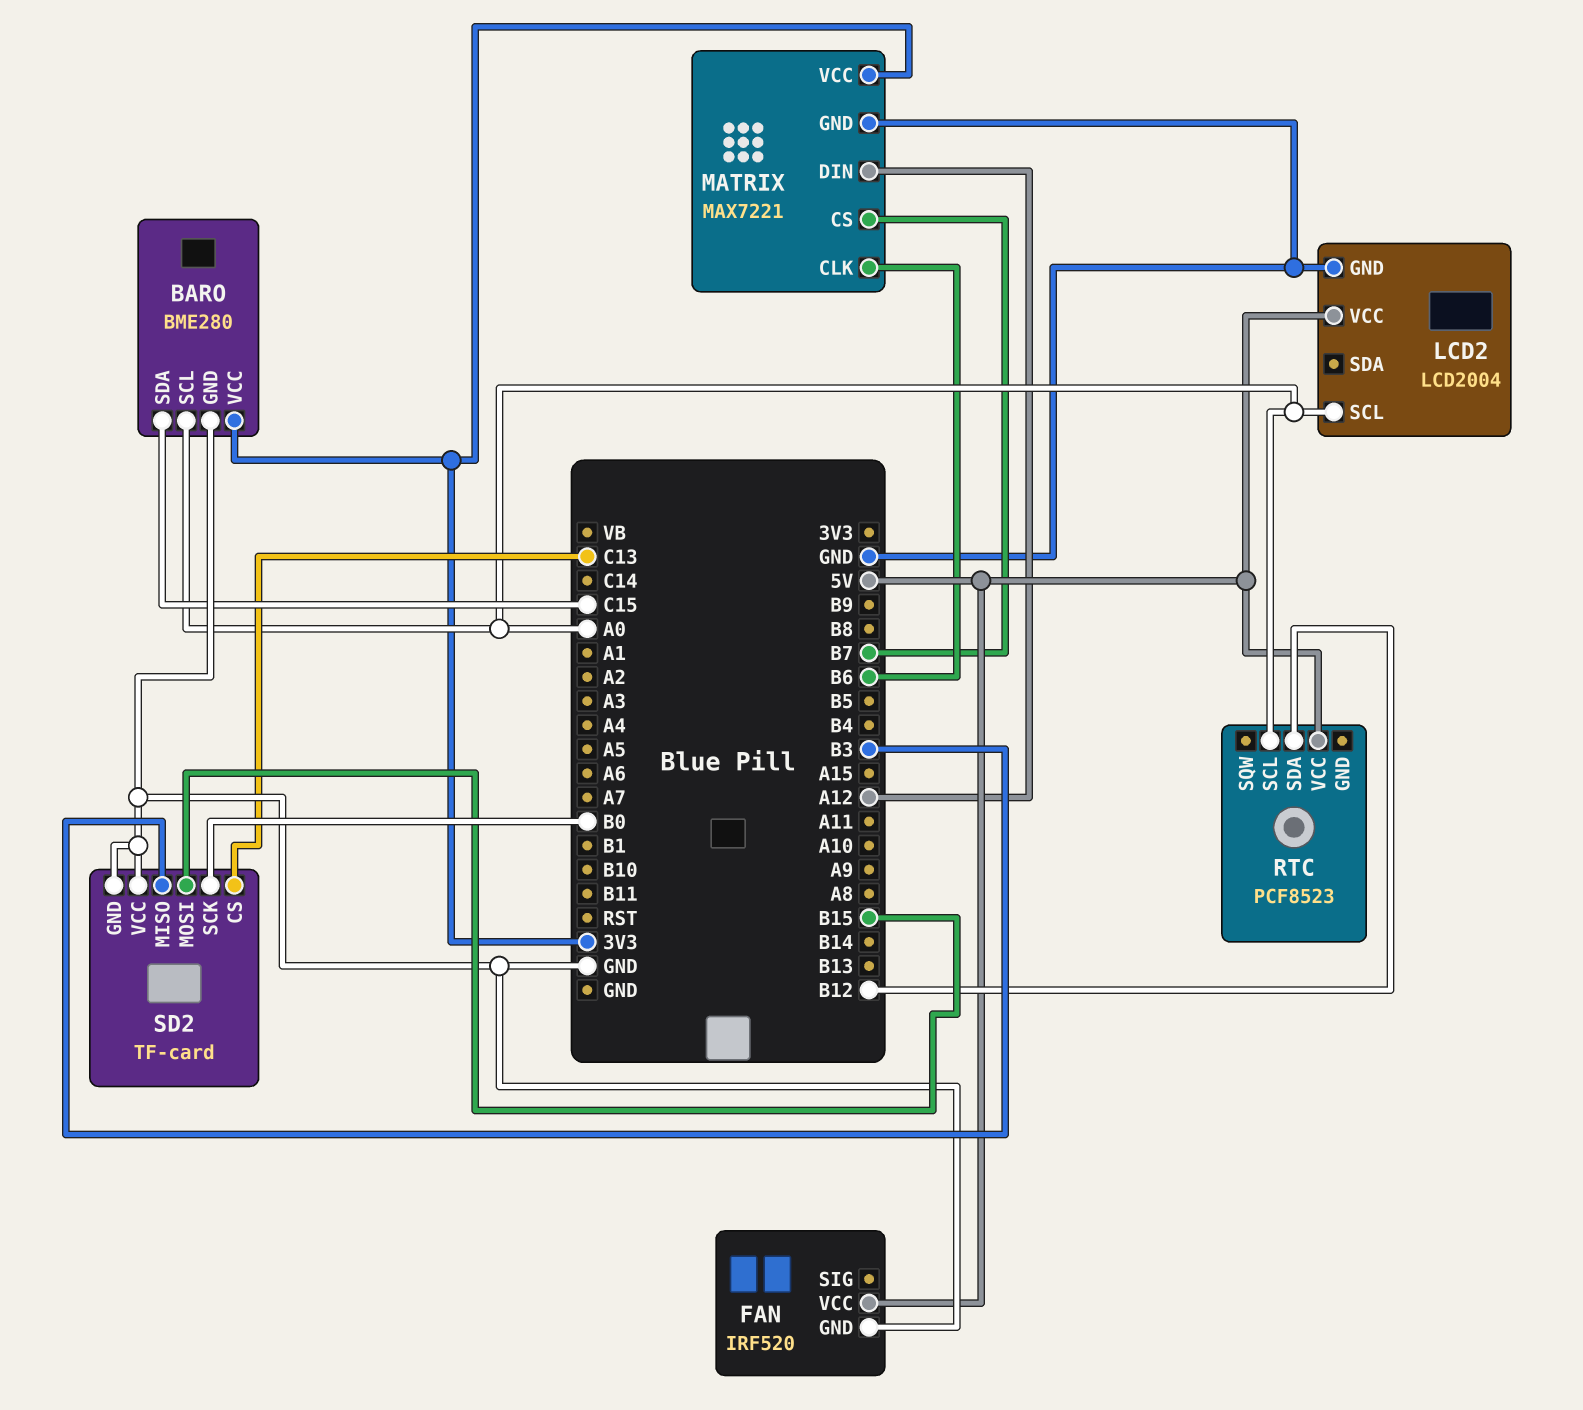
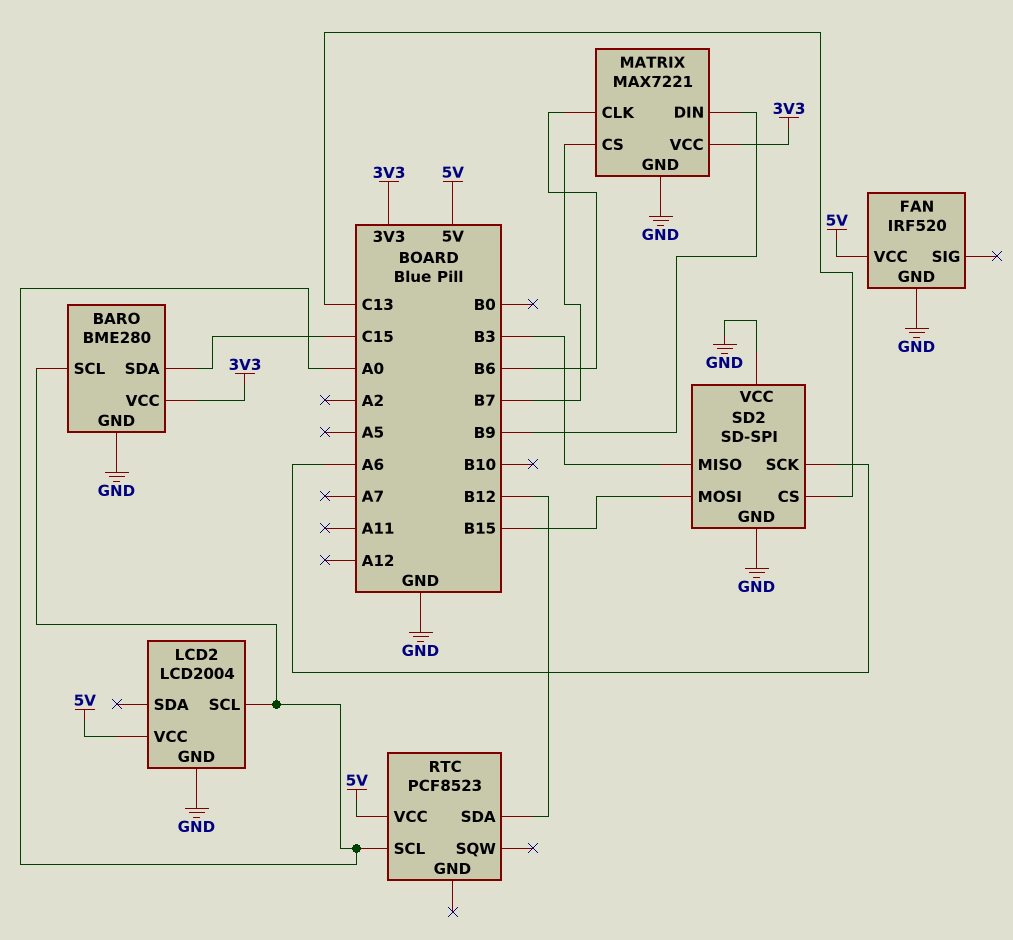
MATRIX pin DIN: A12 -> B9
SD2: TF-card -> SD-SPI
SD2 pin SCK: B0 -> A6

